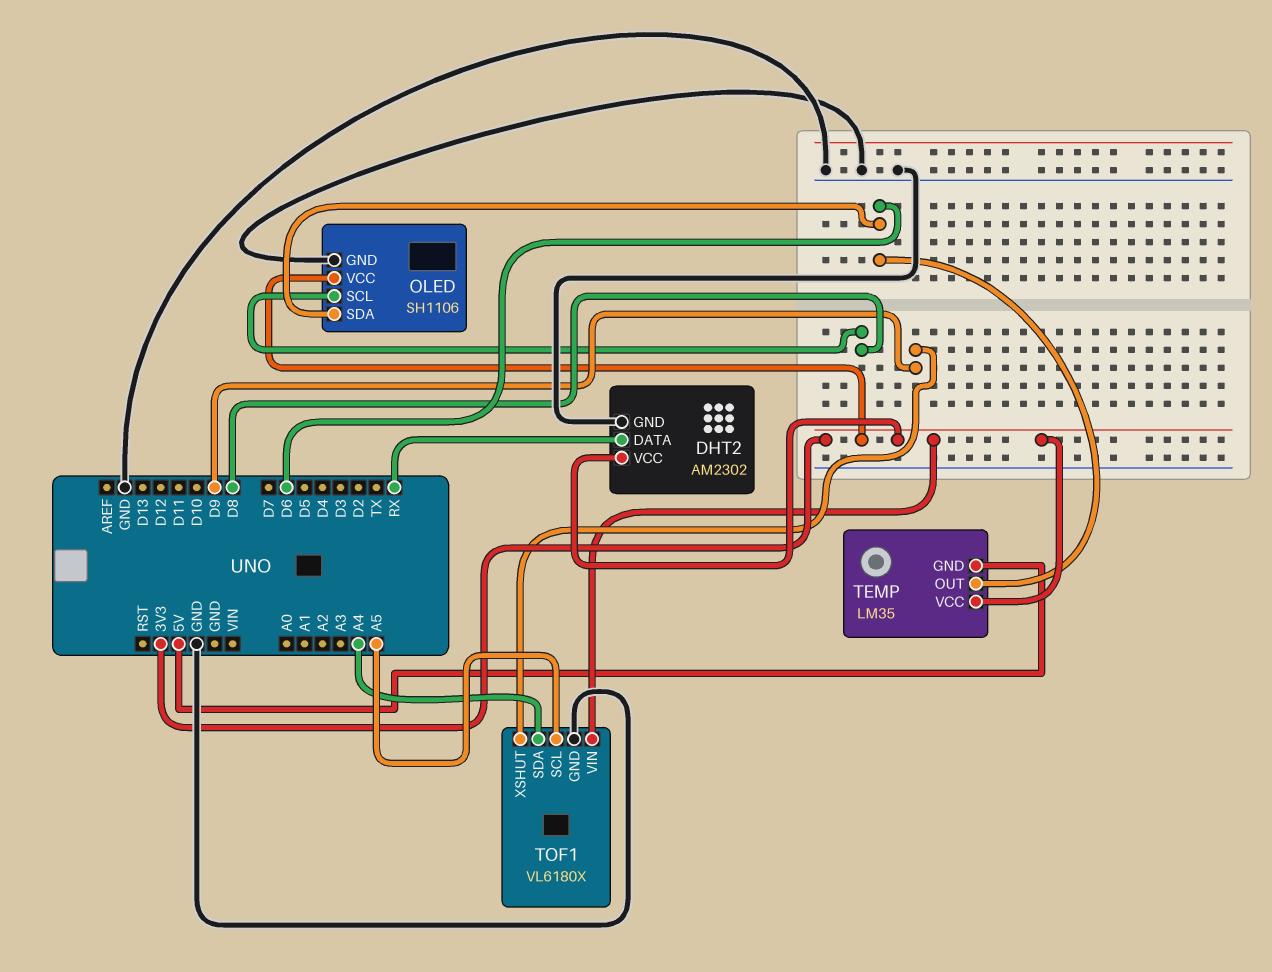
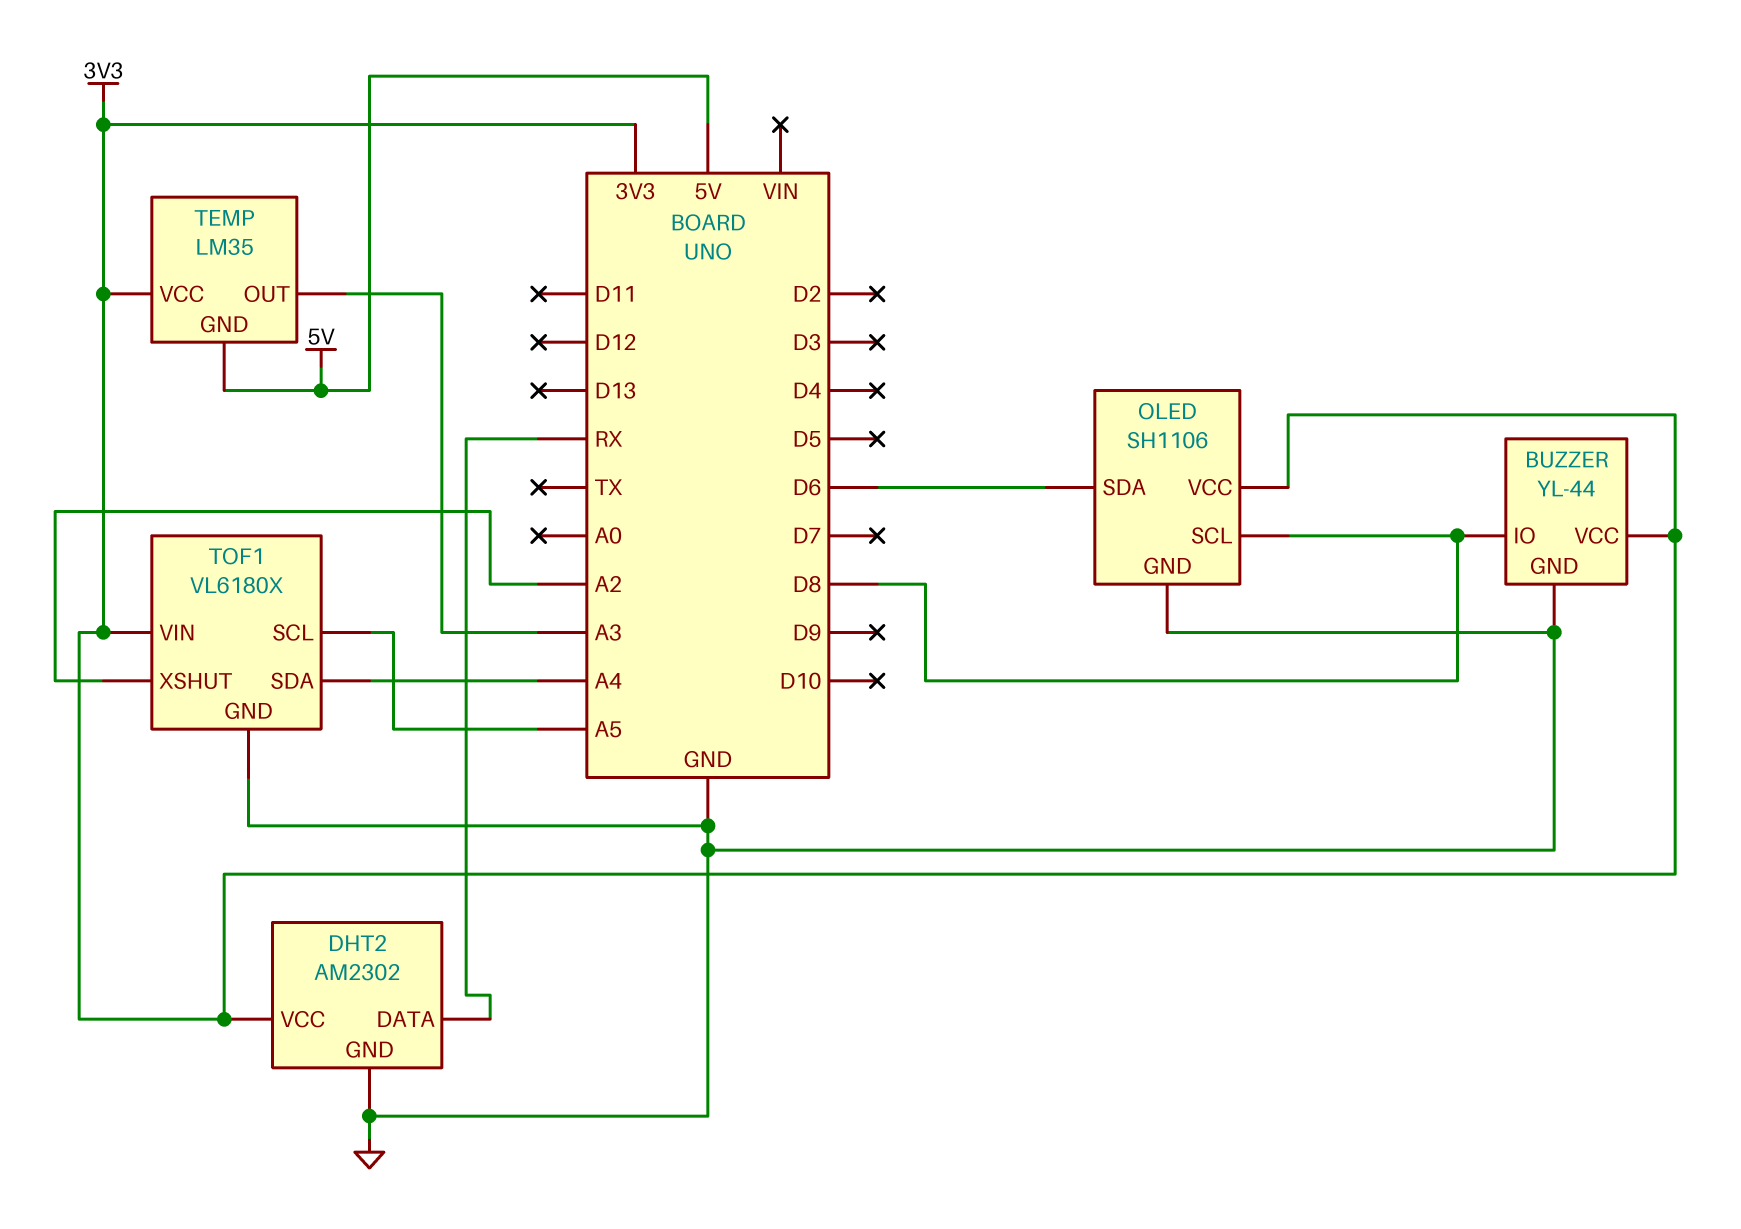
BUZZER: none -> YL-44
BUZZER pin GND: none -> GND
BUZZER pin IO: none -> D8
BUZZER pin VCC: none -> 3V3
TEMP pin OUT: D6 -> A3
TOF1 pin XSHUT: D9 -> A2

